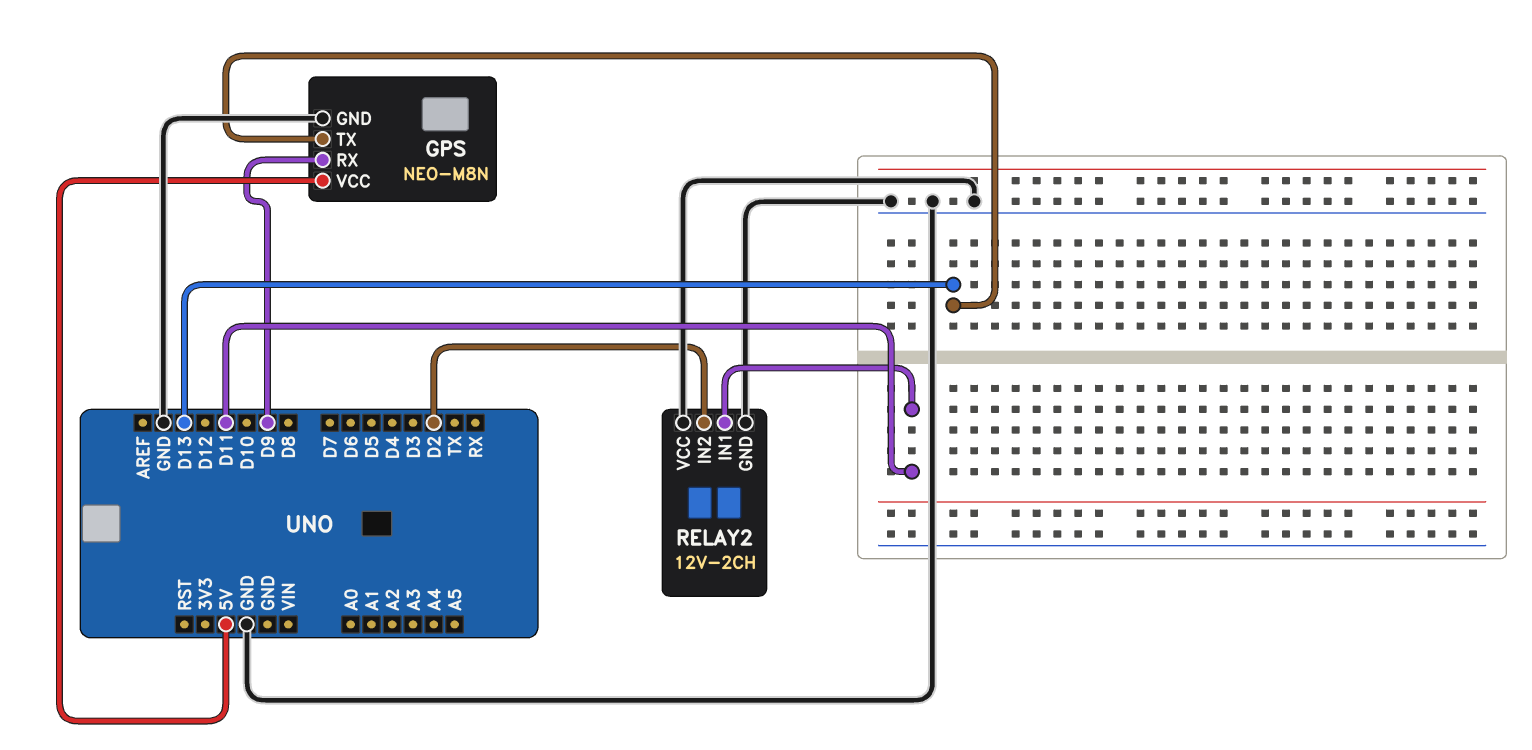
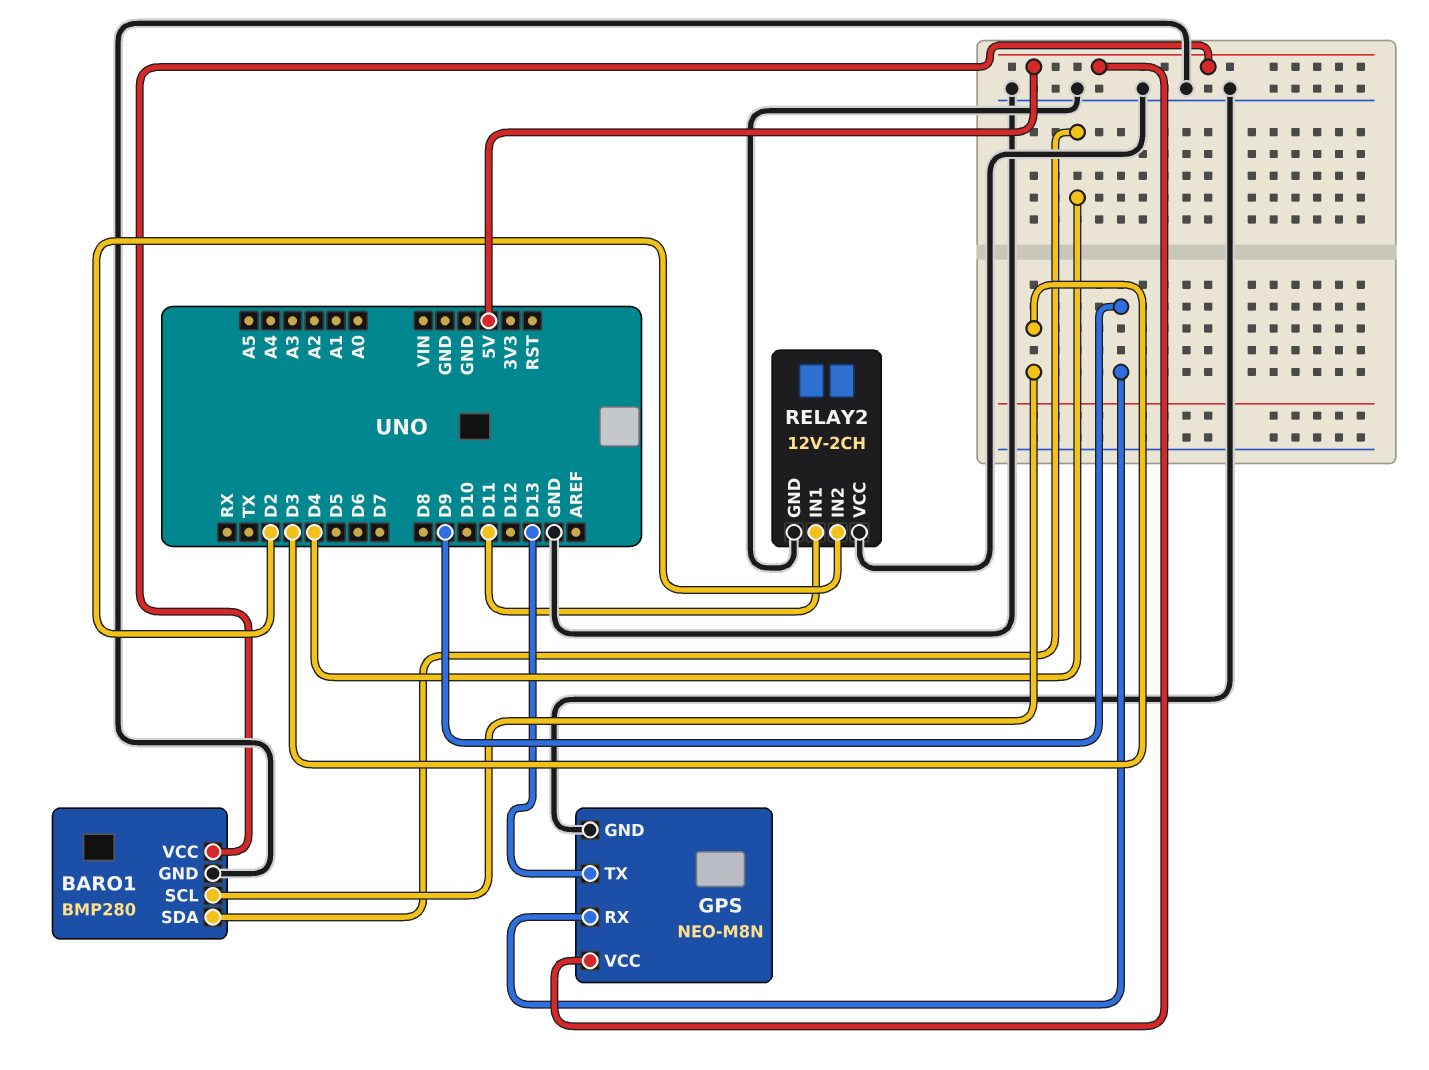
BARO1: none -> BMP280
BARO1 pin GND: none -> GND
BARO1 pin SCL: none -> D3
BARO1 pin SDA: none -> D4
BARO1 pin VCC: none -> 5V

